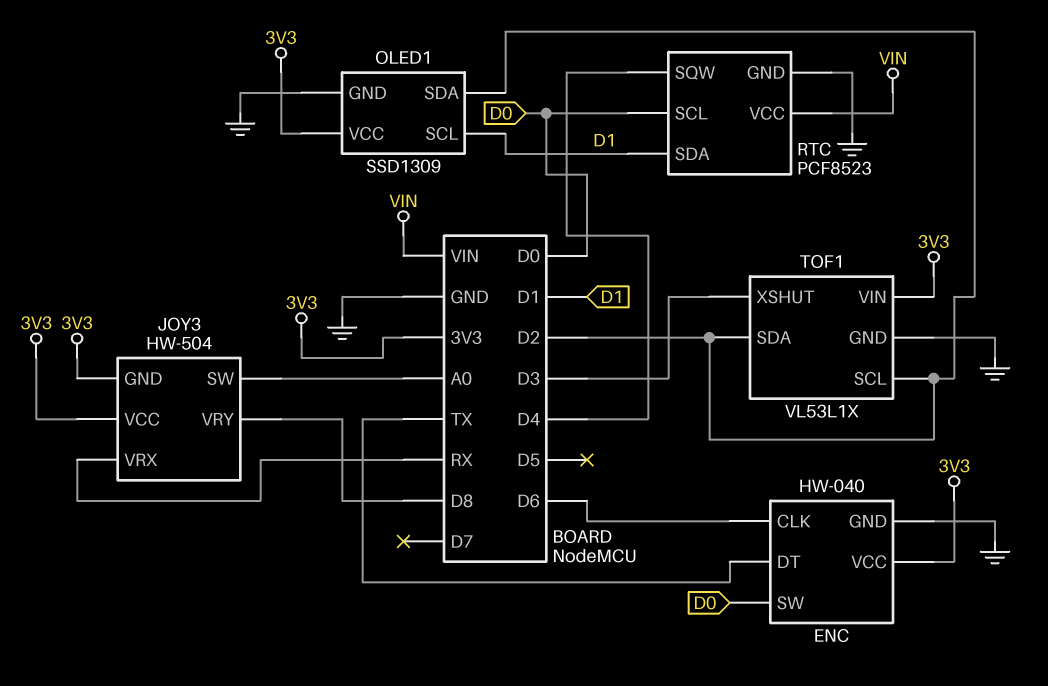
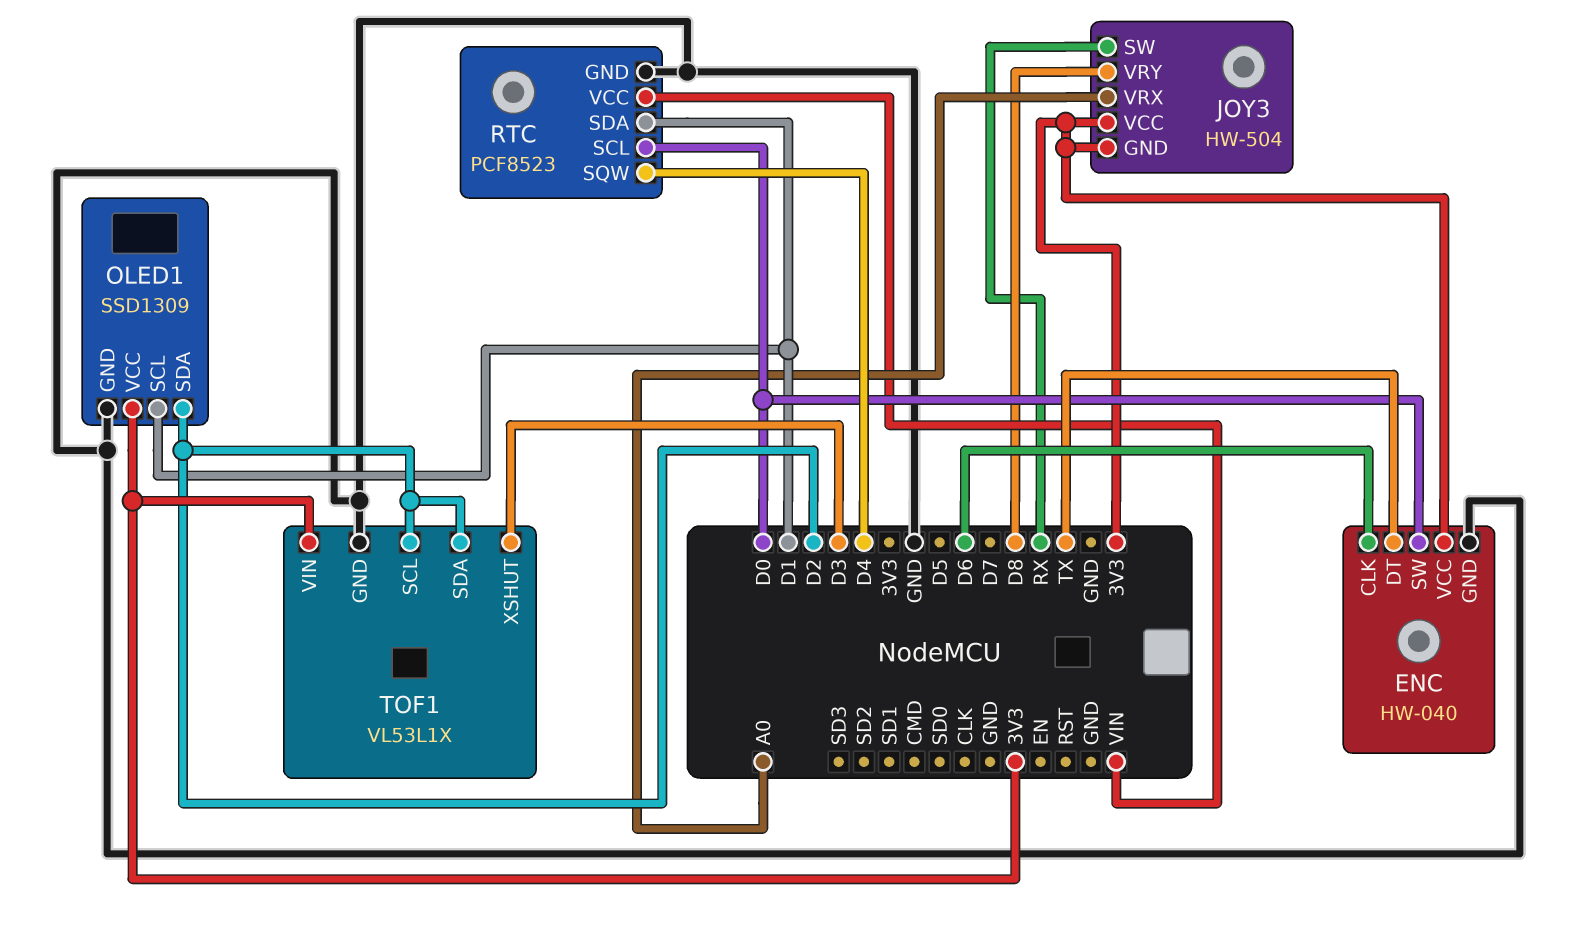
JOY3 pin SW: A0 -> RX
JOY3 pin VRX: RX -> A0

